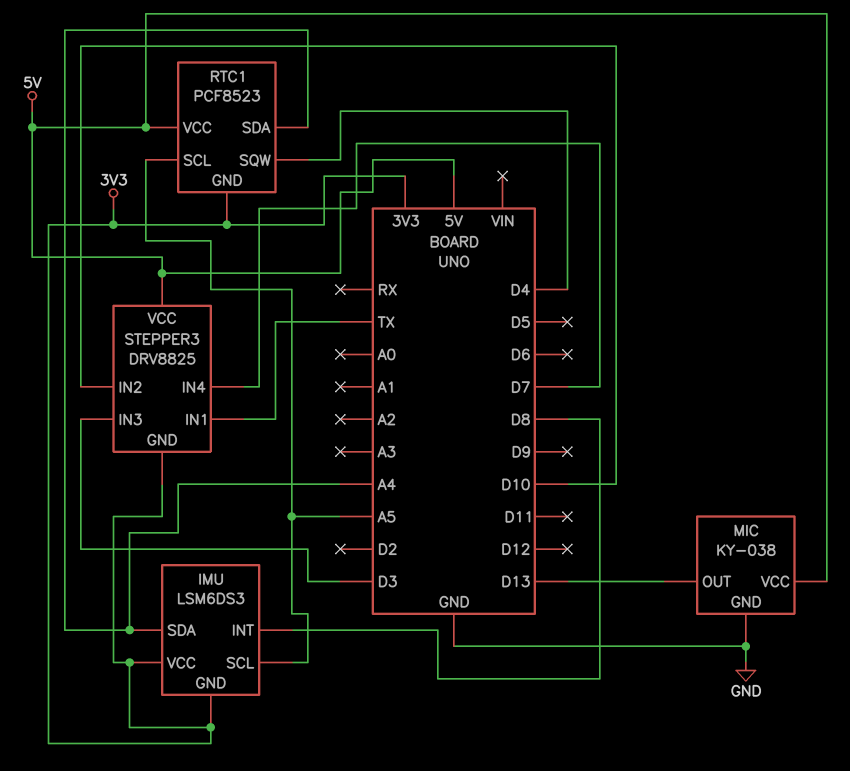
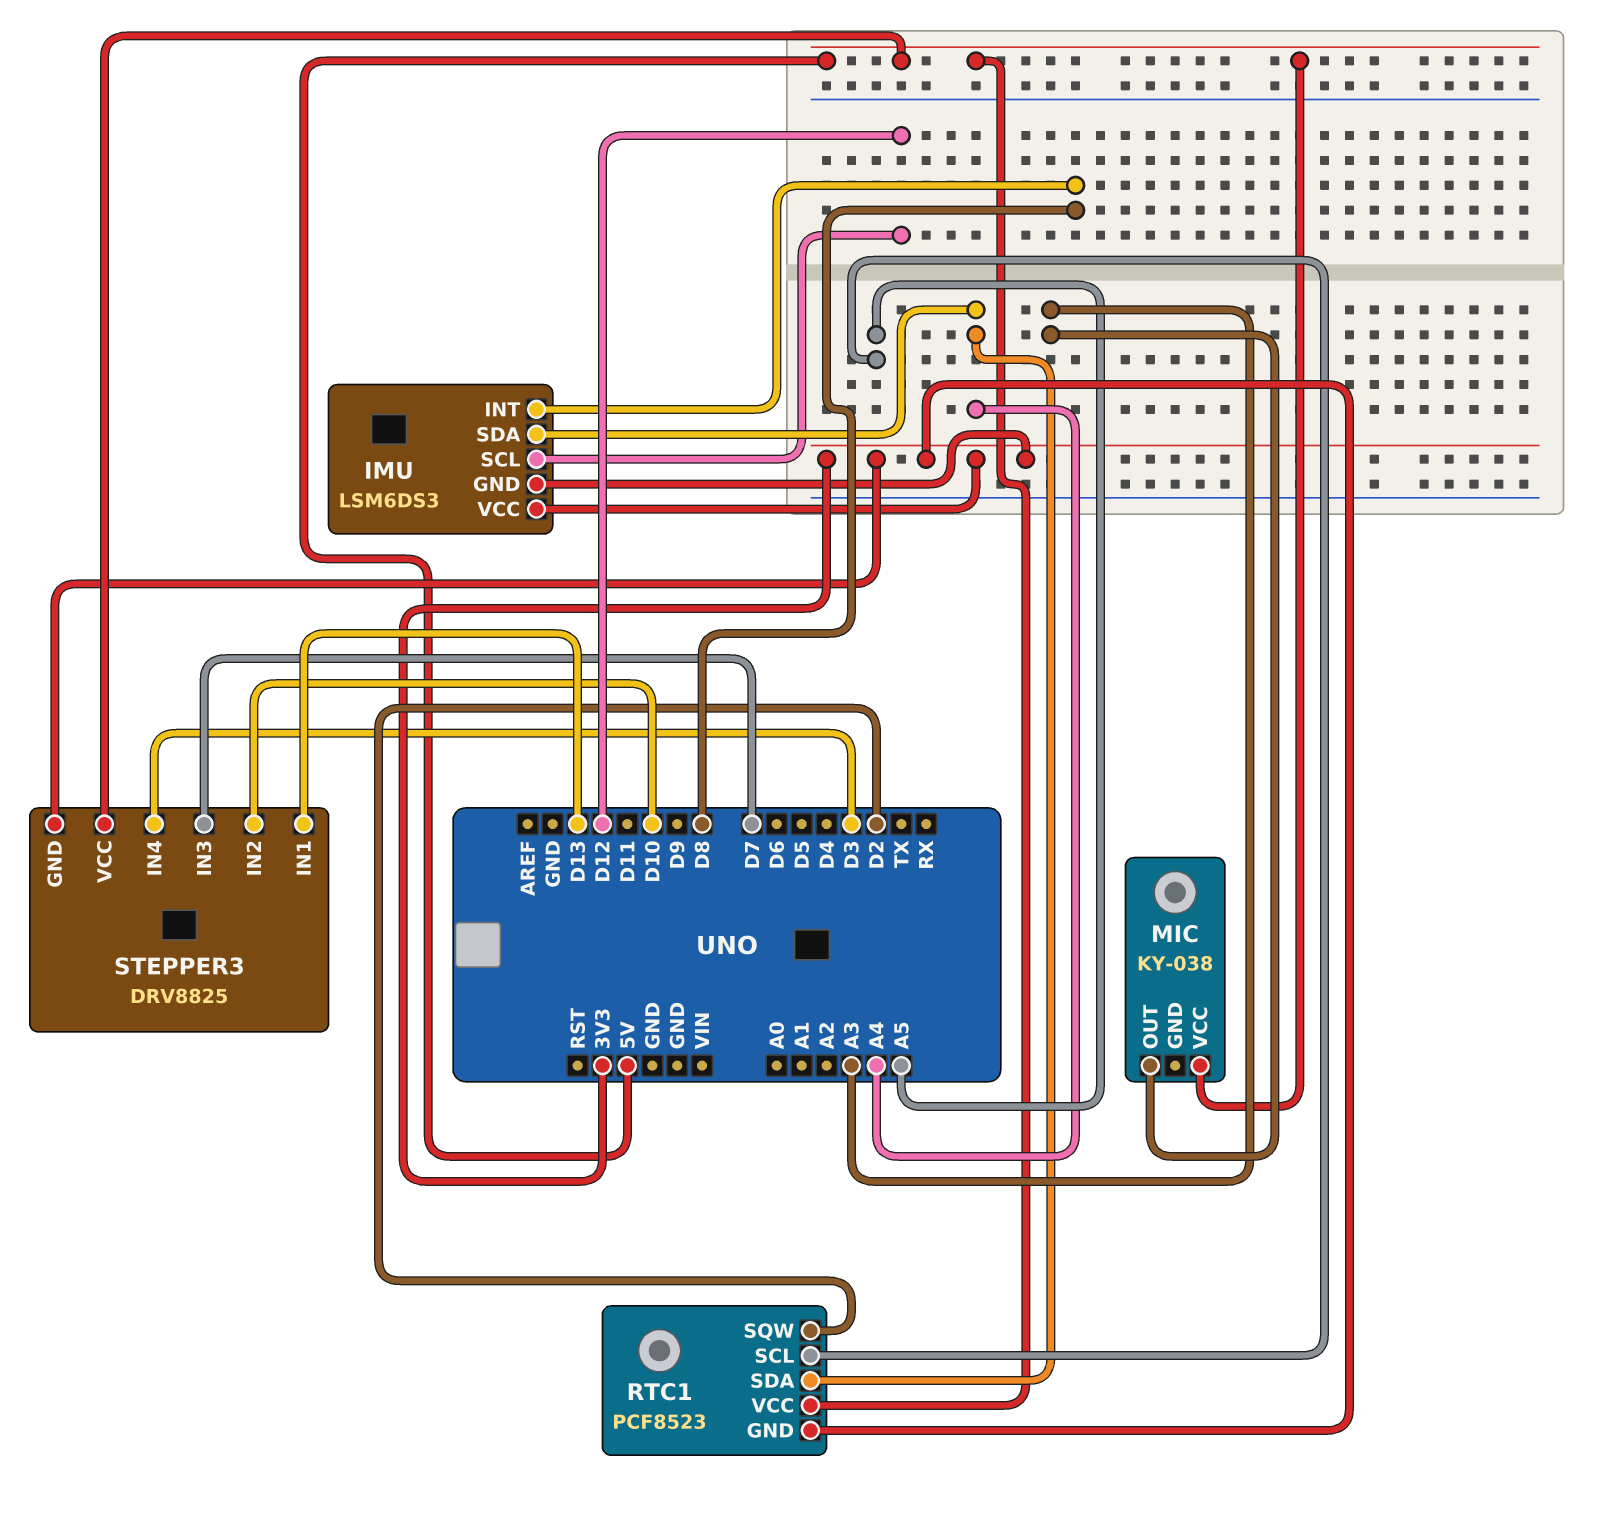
IMU pin SCL: A5 -> D12
MIC pin GND: GND -> none
MIC pin OUT: D13 -> A3
RTC1 pin SQW: D4 -> D2
STEPPER3 pin IN1: TX -> D13
STEPPER3 pin IN3: D3 -> D7
STEPPER3 pin IN4: D7 -> D3

